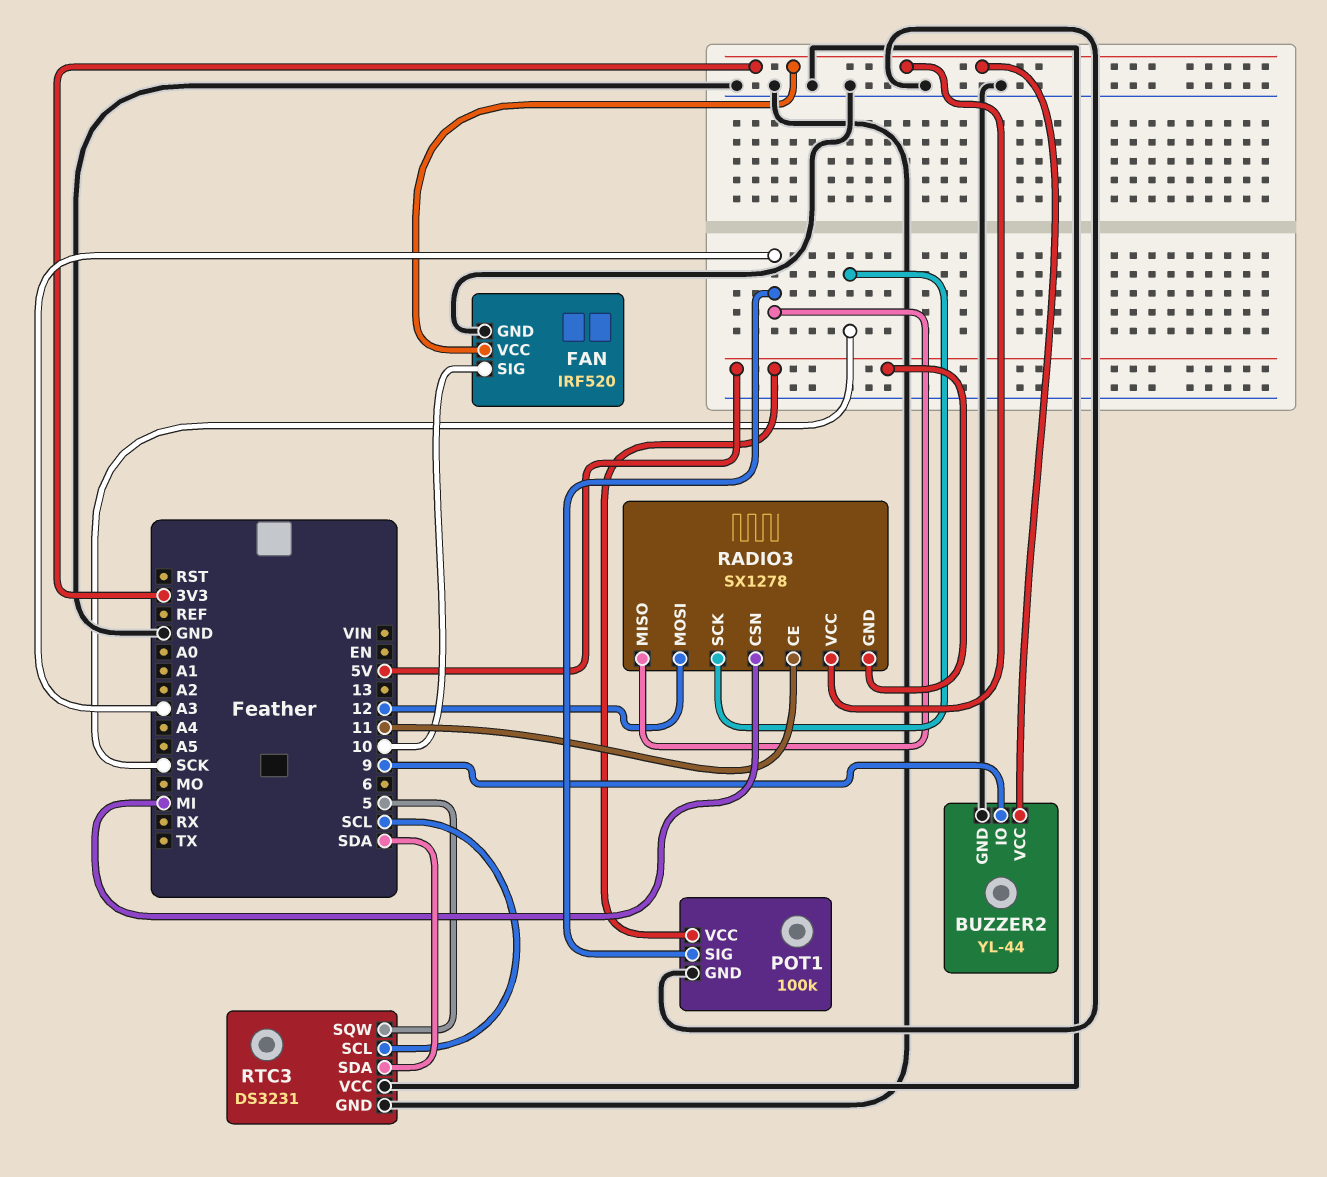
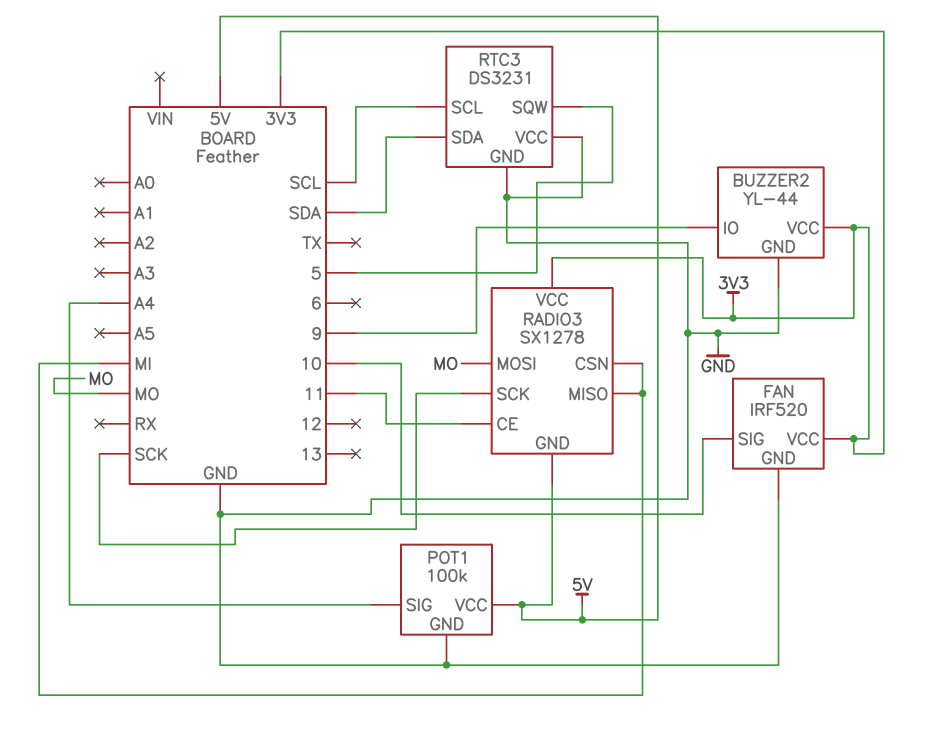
POT1 pin SIG: A3 -> A4
RADIO3 pin MISO: A3 -> MI
RADIO3 pin MOSI: 12 -> MO

